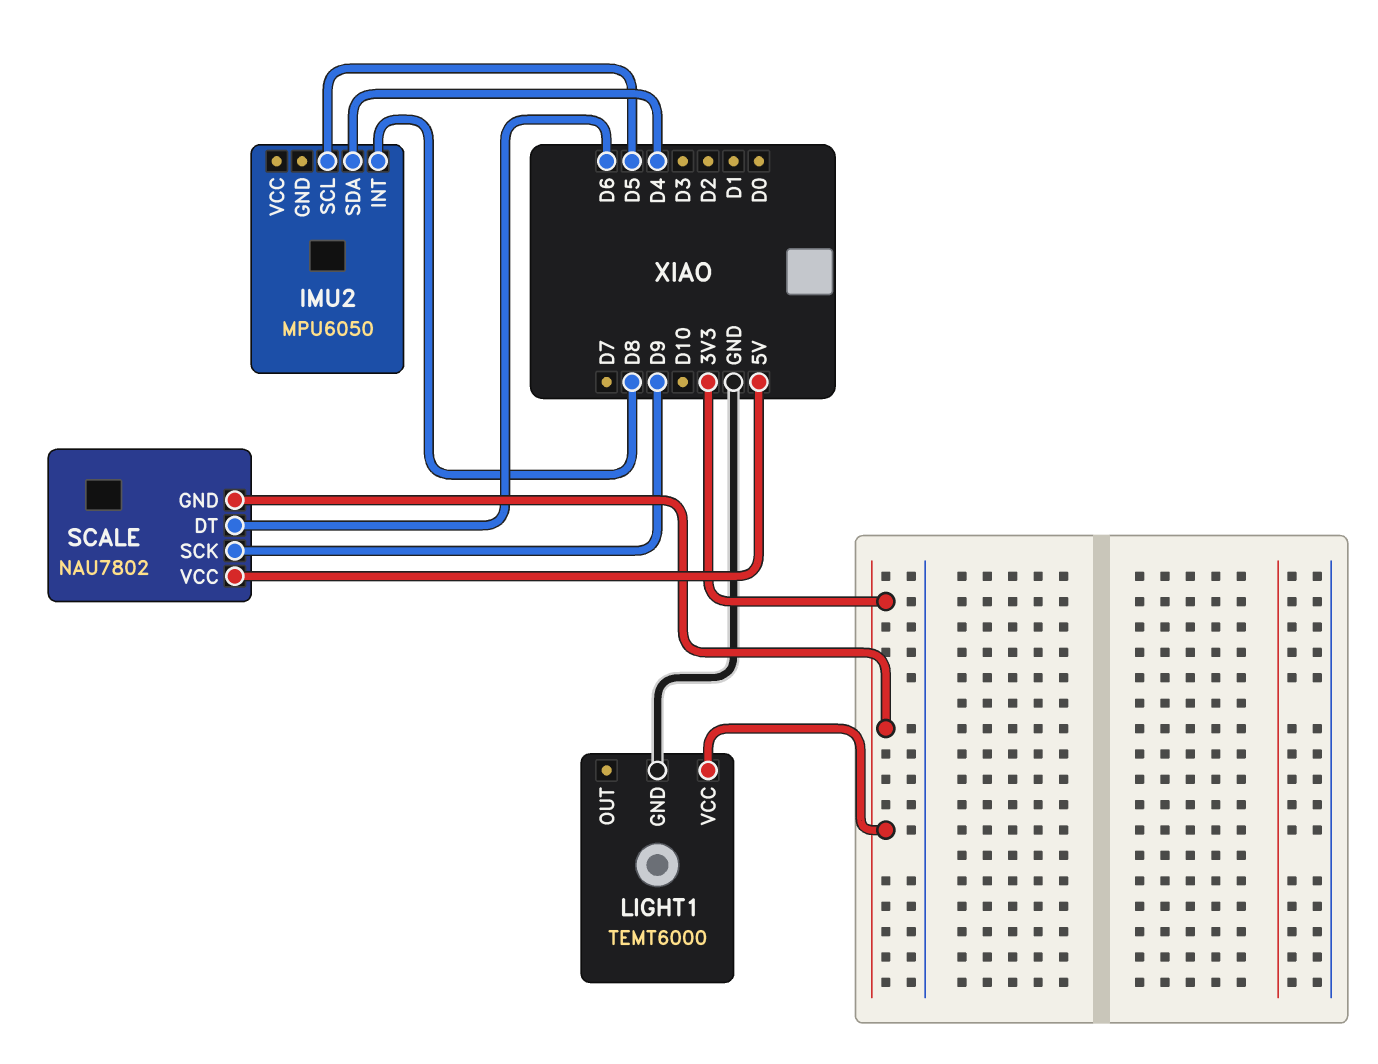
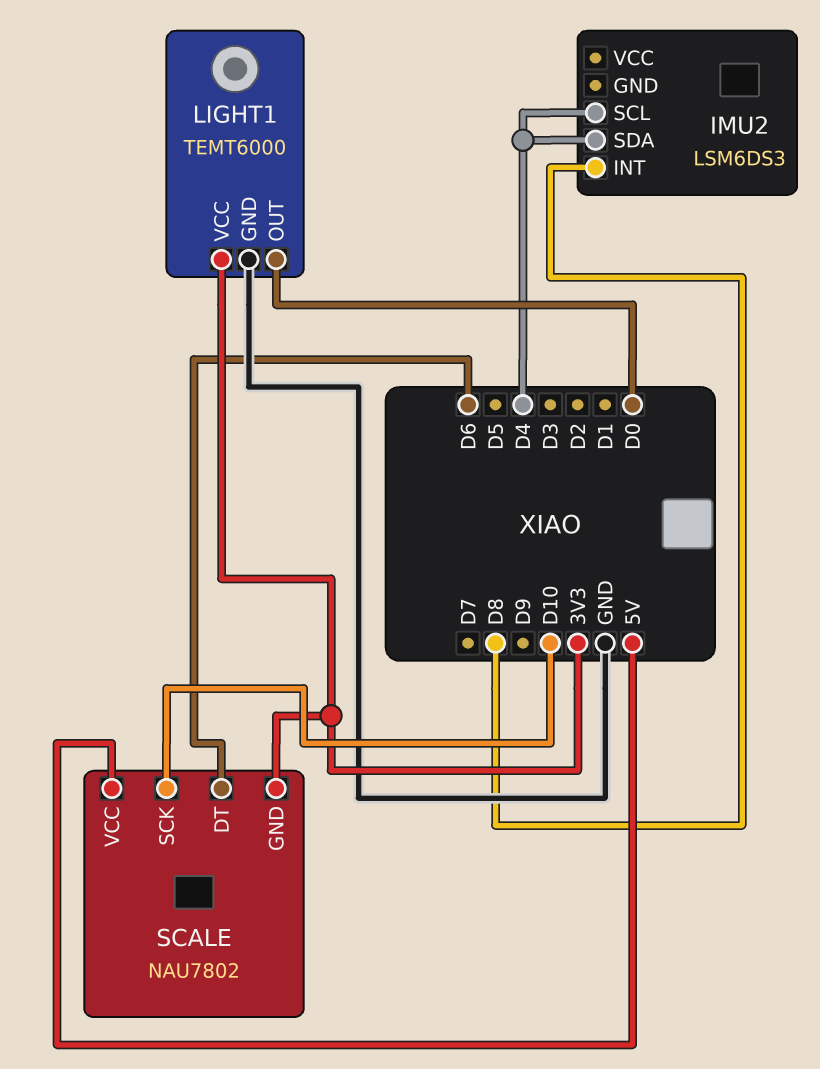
IMU2: MPU6050 -> LSM6DS3
IMU2 pin SCL: D5 -> D4
LIGHT1 pin OUT: none -> D0
SCALE pin SCK: D9 -> D10

